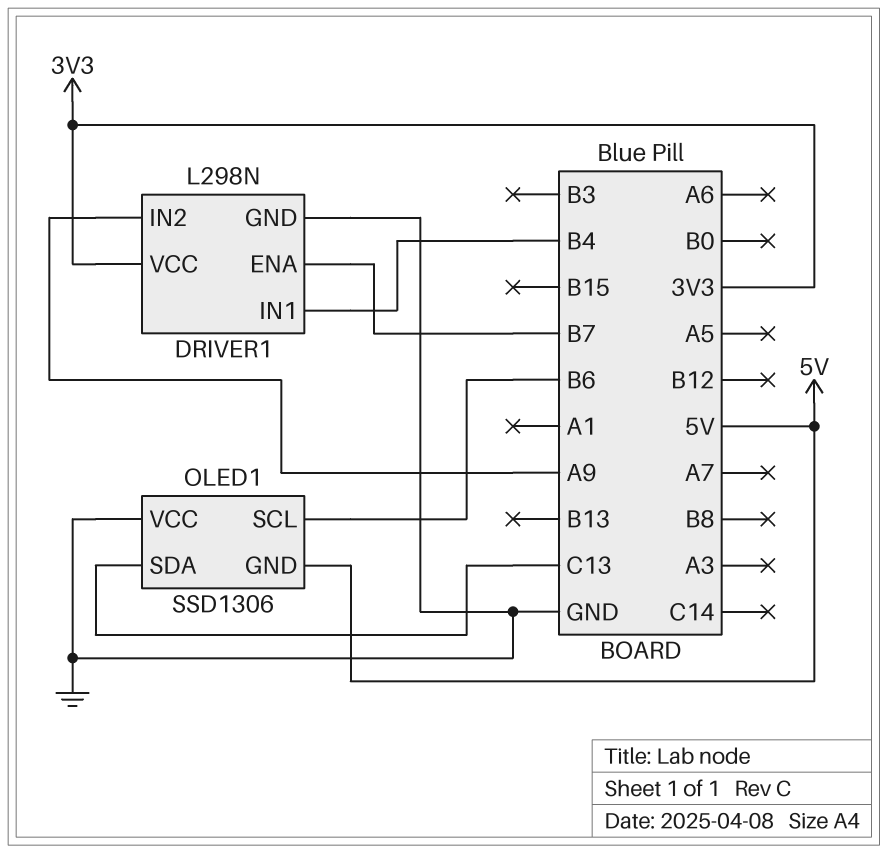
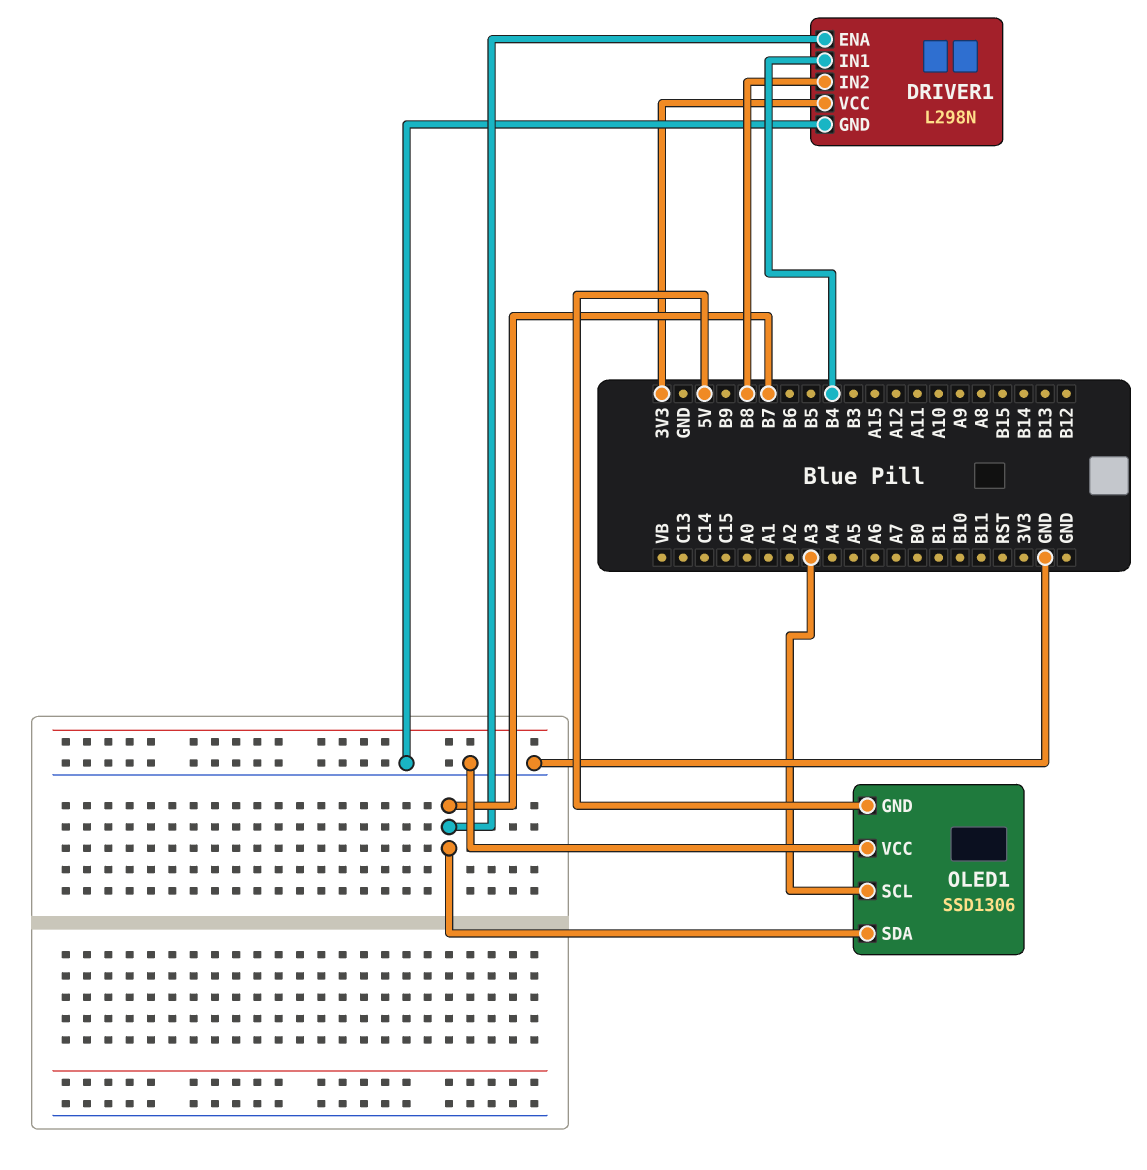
DRIVER1 pin IN2: A9 -> B8
OLED1 pin SCL: B6 -> A3
OLED1 pin SDA: C13 -> B7

